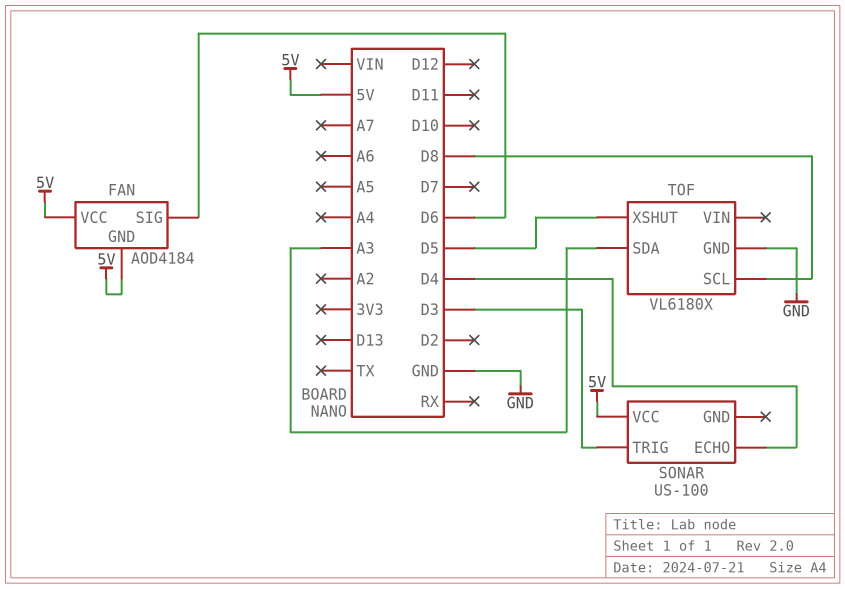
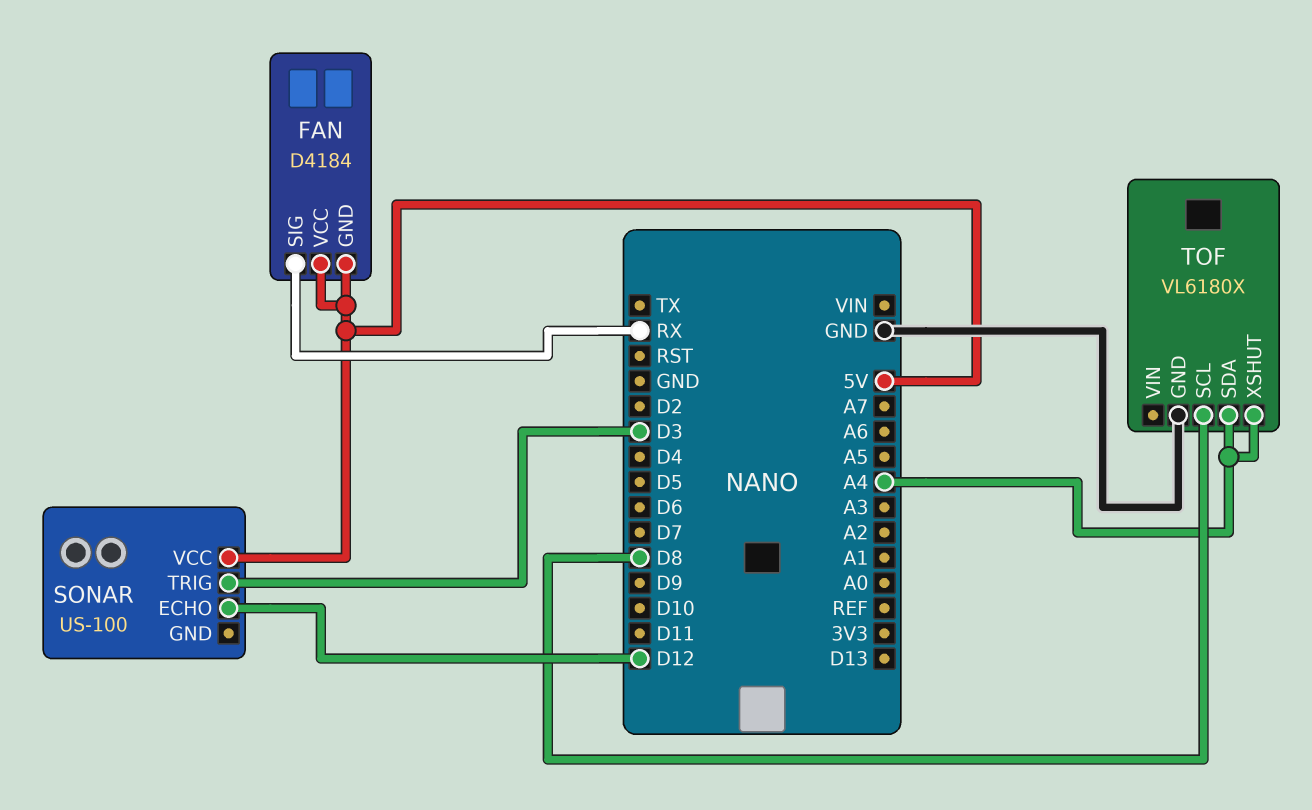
FAN: AOD4184 -> D4184
FAN pin SIG: D6 -> RX
SONAR pin ECHO: D4 -> D12
TOF pin SDA: A3 -> A4
TOF pin XSHUT: D5 -> A4

